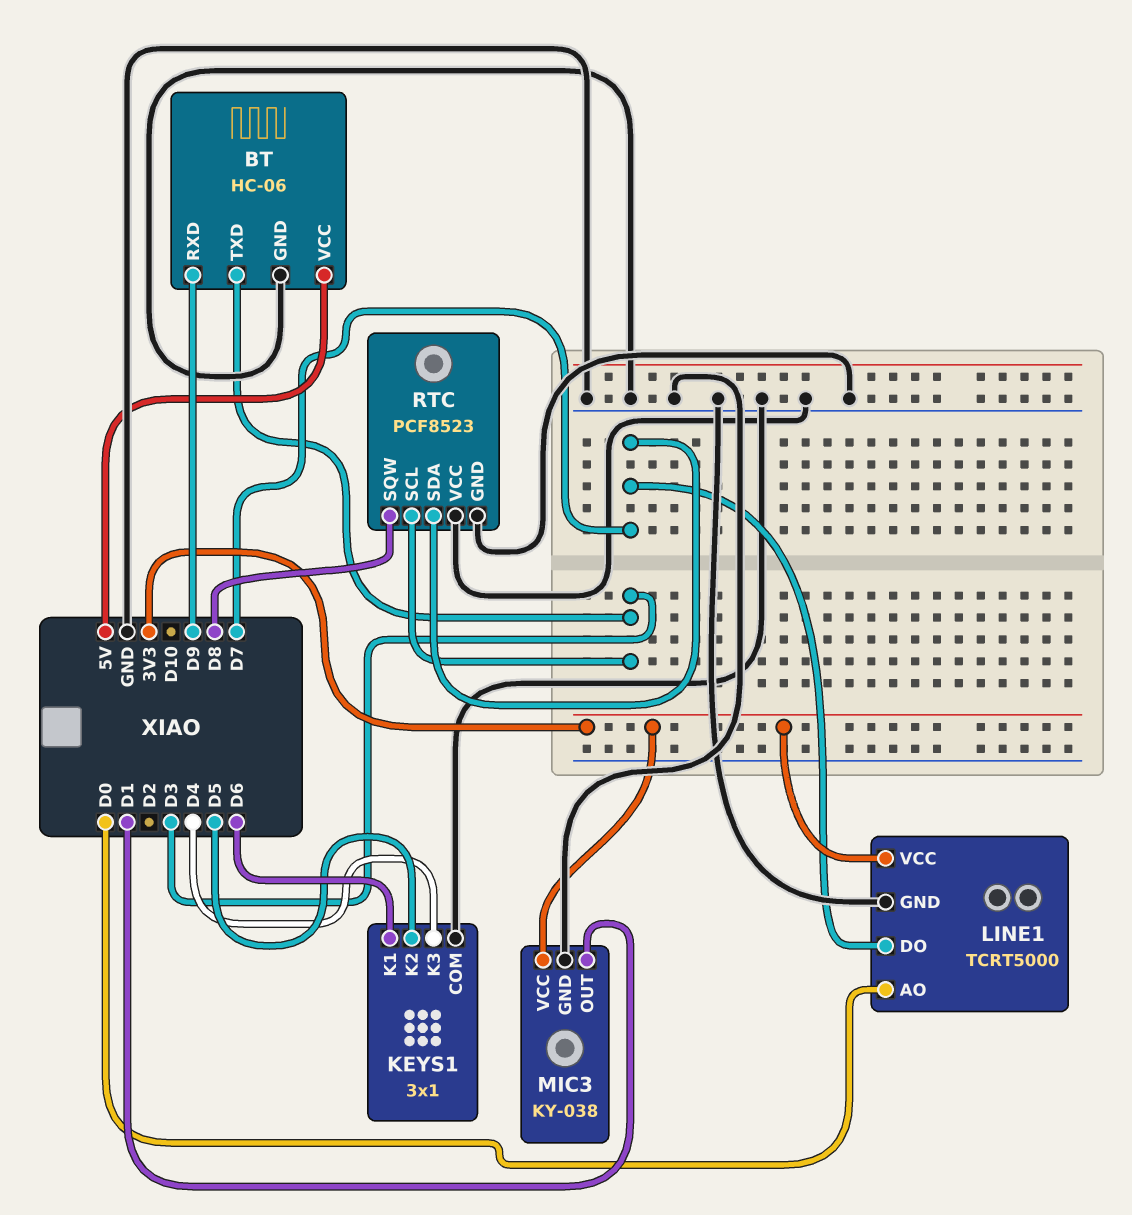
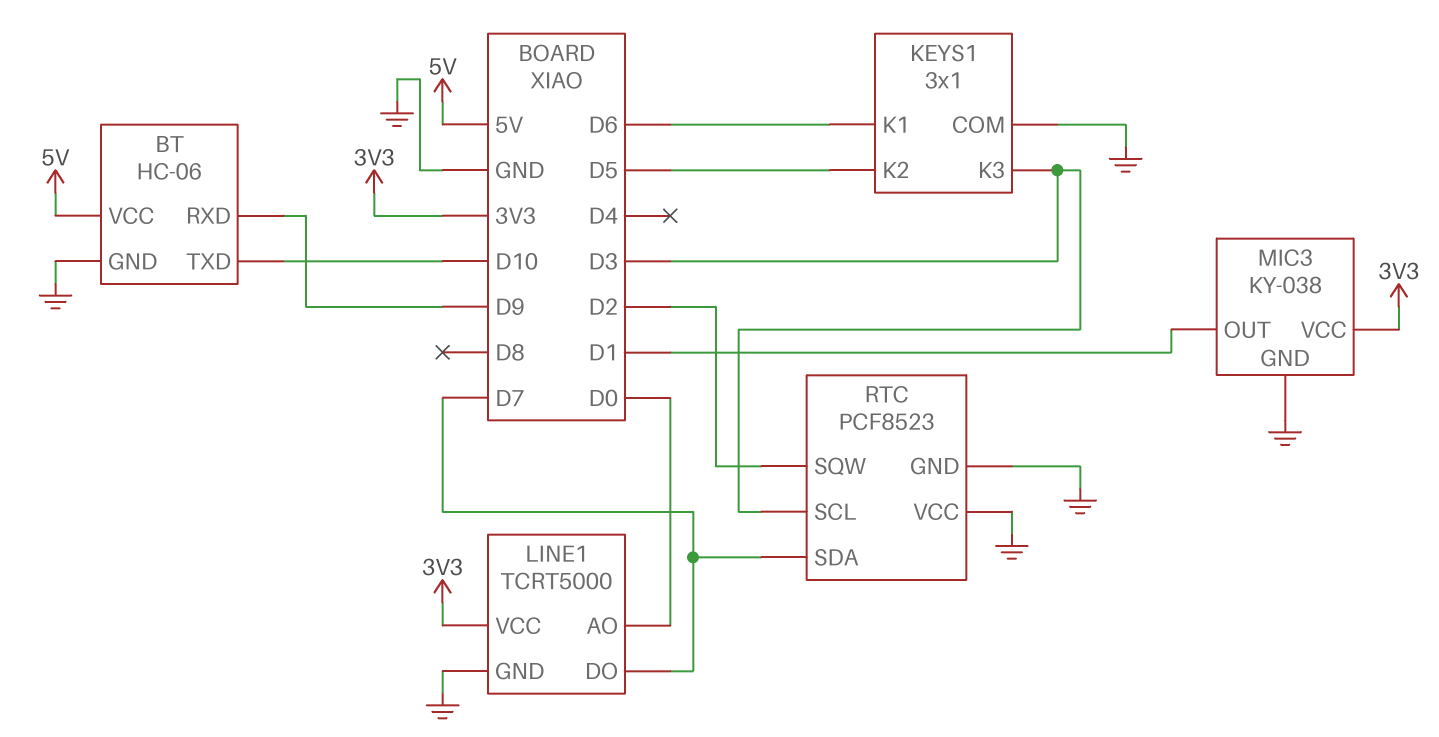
BT pin TXD: D3 -> D10
KEYS1 pin K3: D4 -> D3
RTC pin SQW: D8 -> D2

